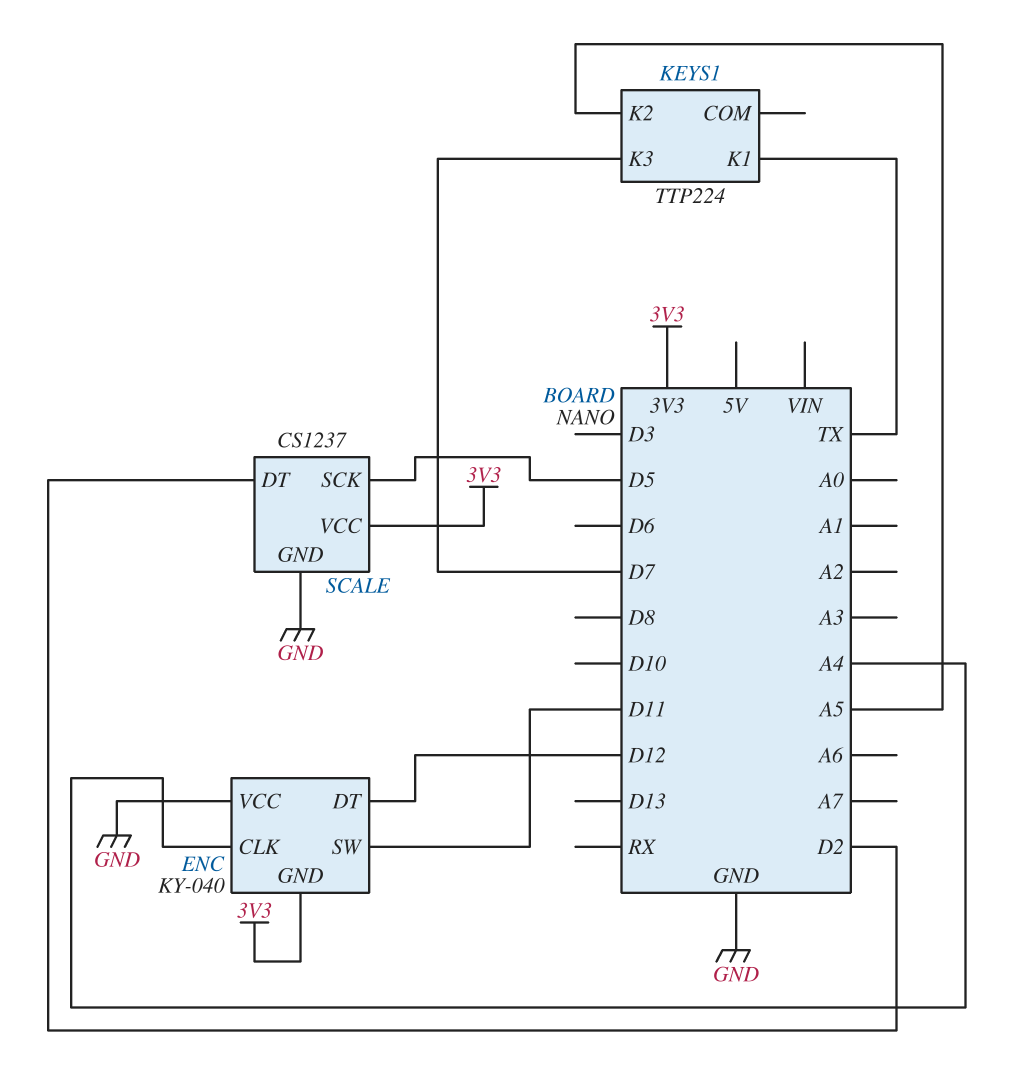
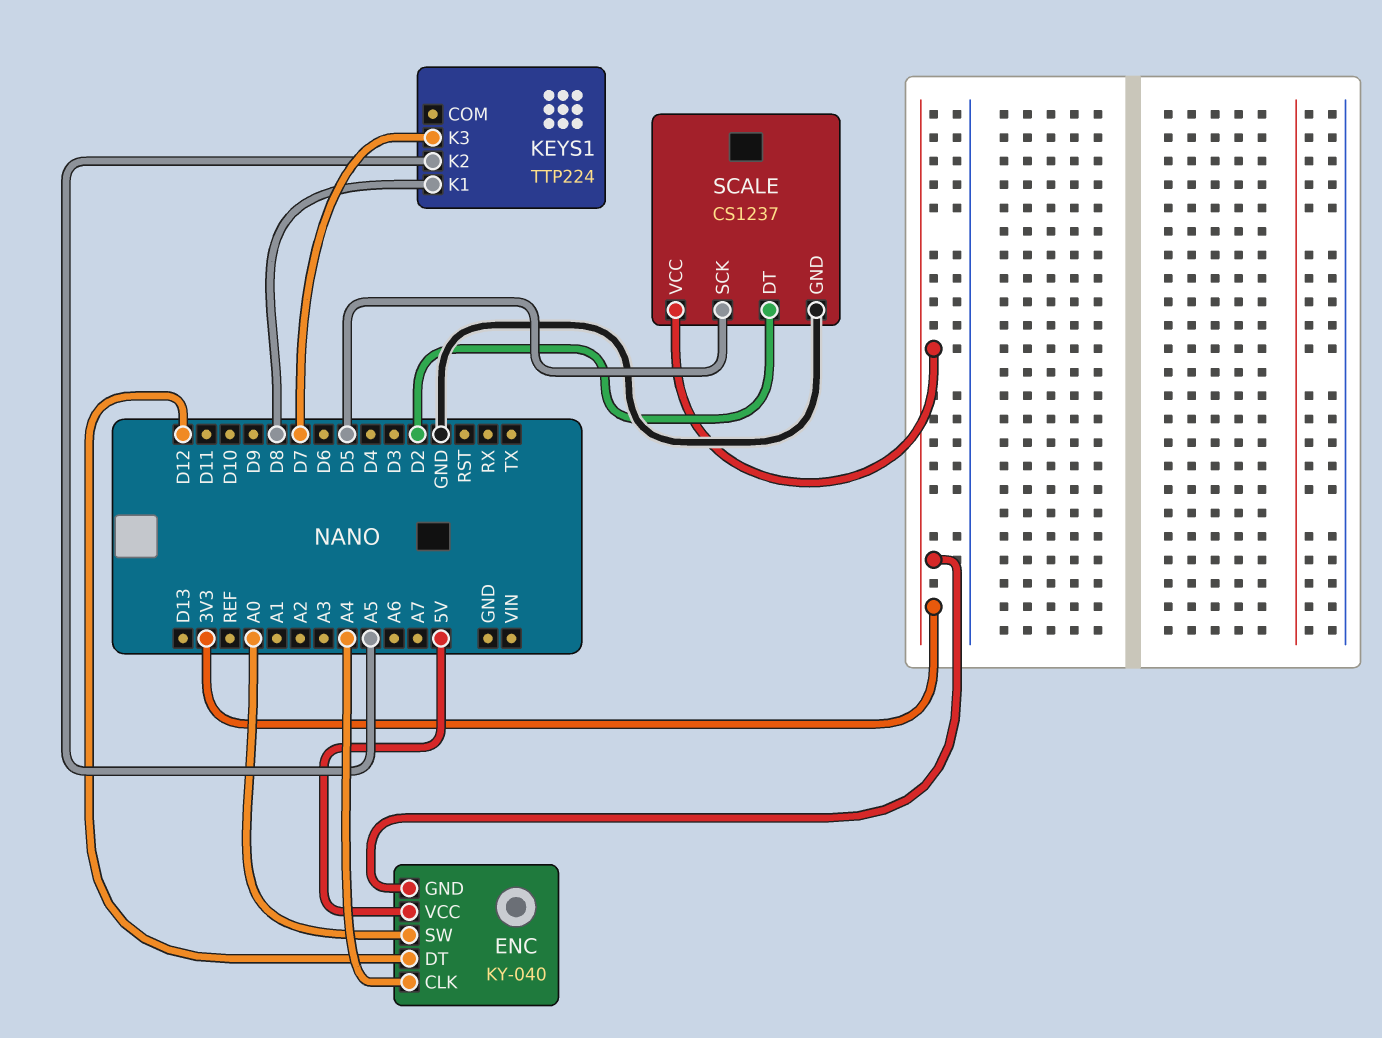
ENC pin SW: D11 -> A0
ENC pin VCC: GND -> 5V
KEYS1 pin K1: TX -> D8

